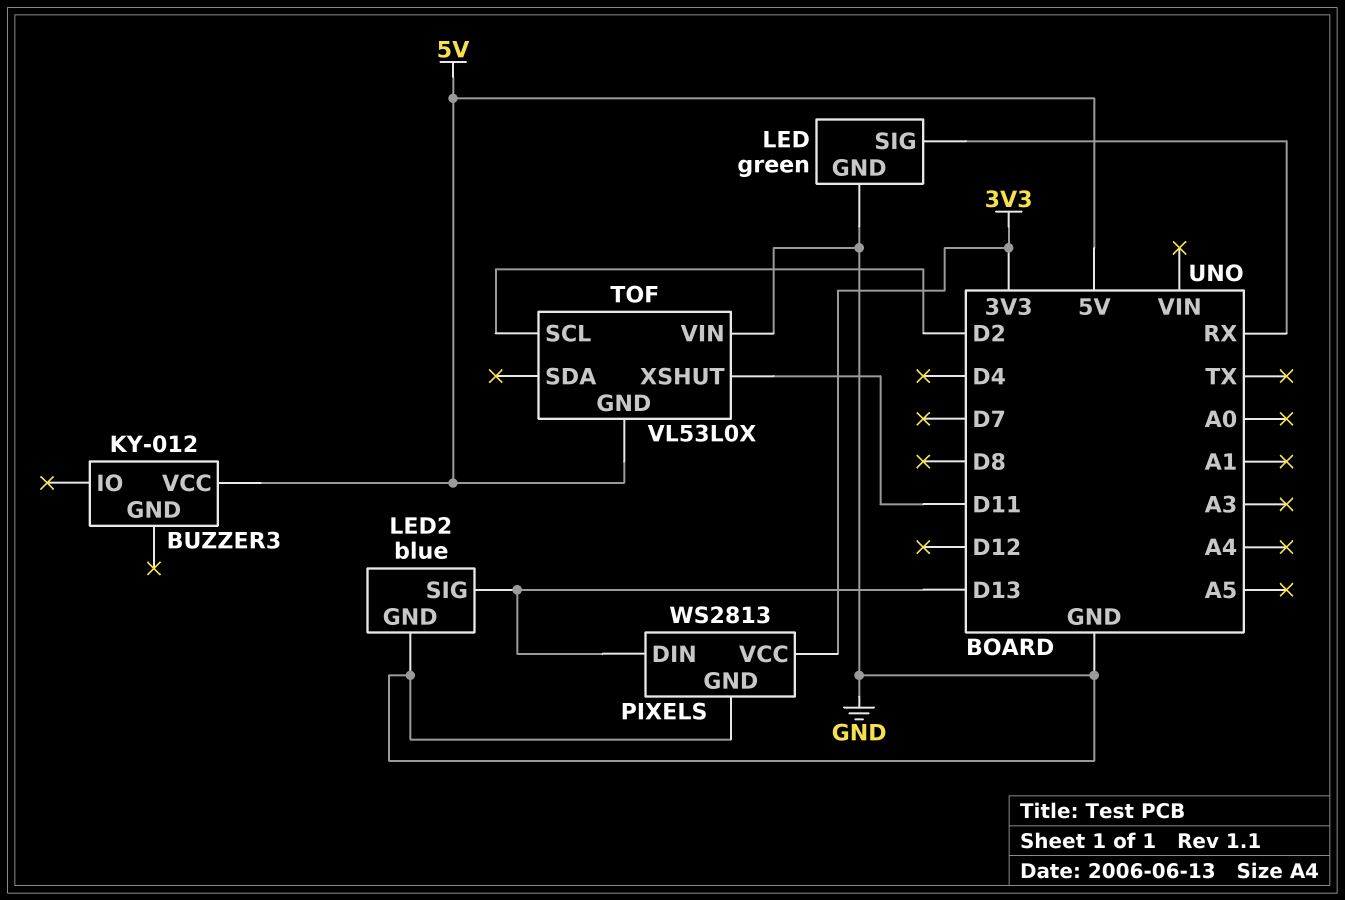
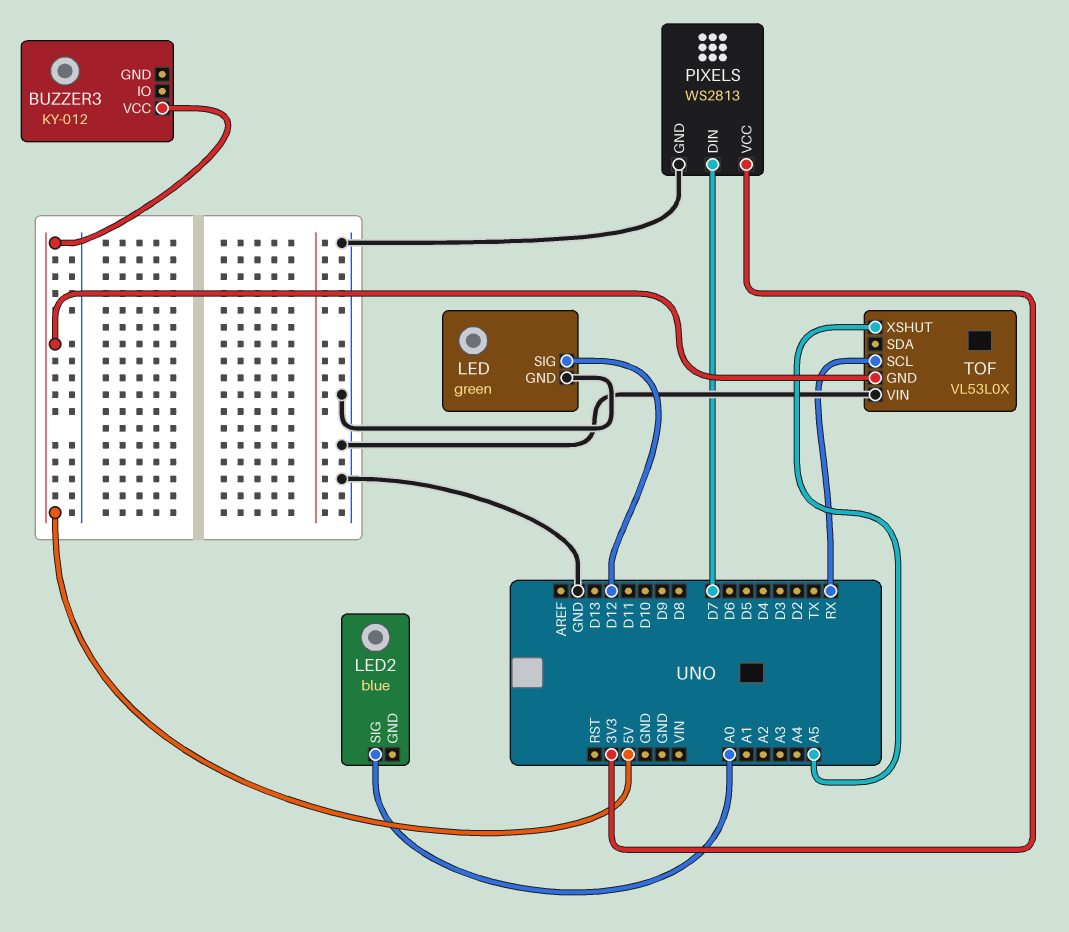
LED pin SIG: RX -> D12
LED2 pin GND: GND -> none
LED2 pin SIG: D13 -> A0
PIXELS pin DIN: D13 -> D7
TOF pin SCL: D2 -> RX
TOF pin XSHUT: D11 -> A5

